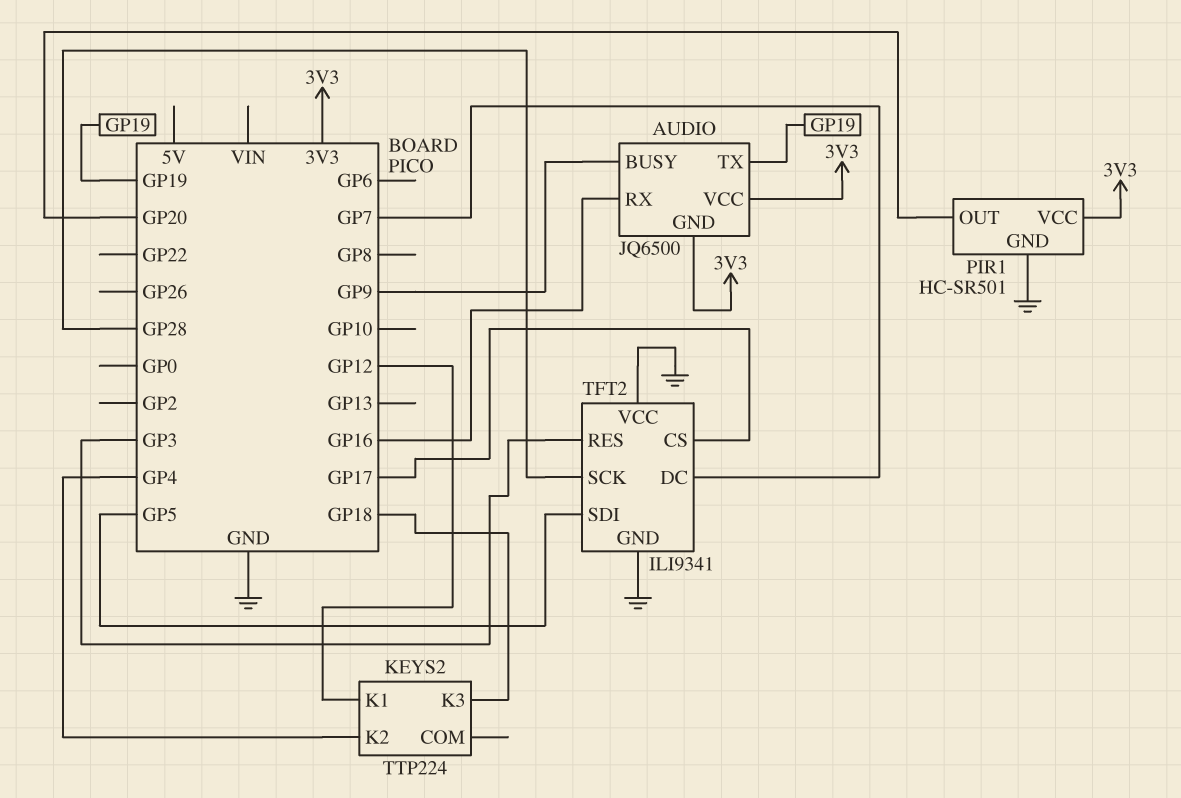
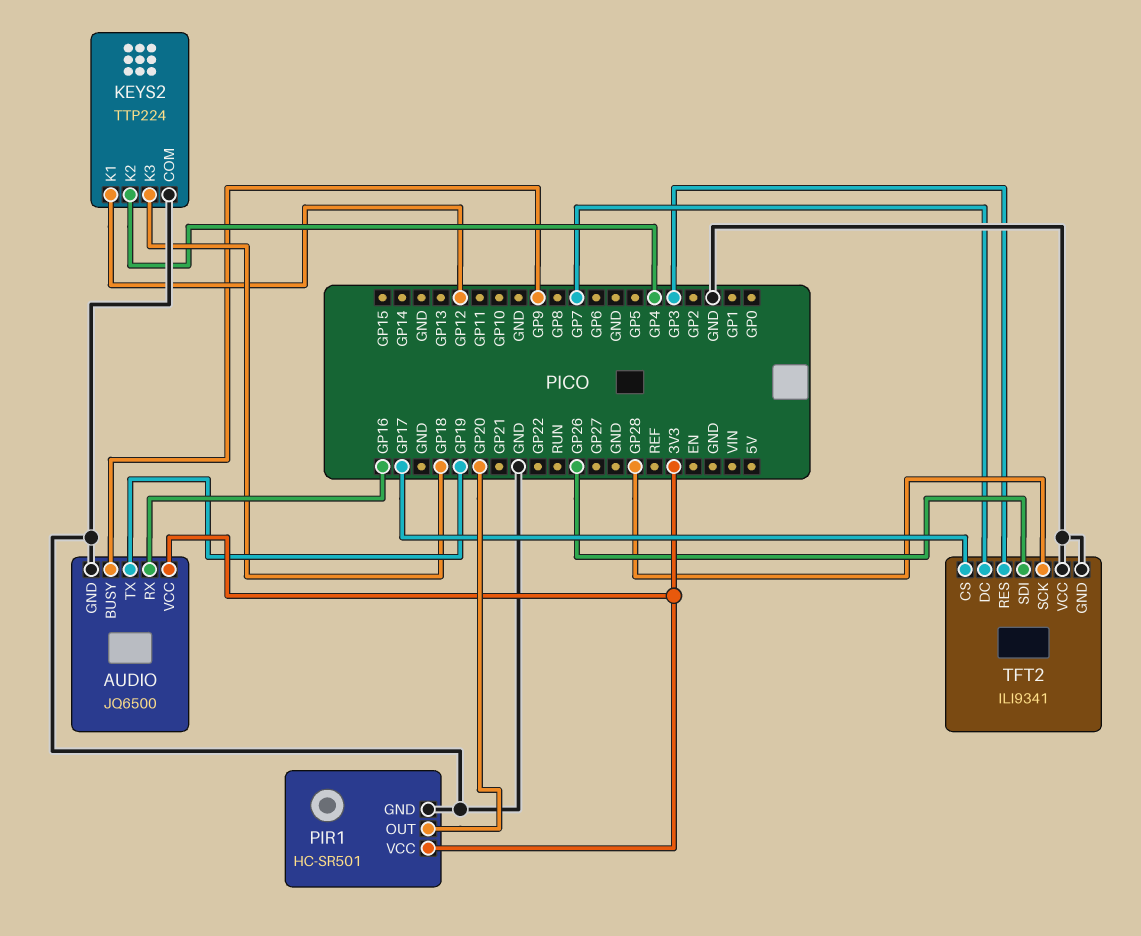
AUDIO pin GND: 3V3 -> GND
KEYS2 pin COM: none -> GND
TFT2 pin SDI: GP5 -> GP26

